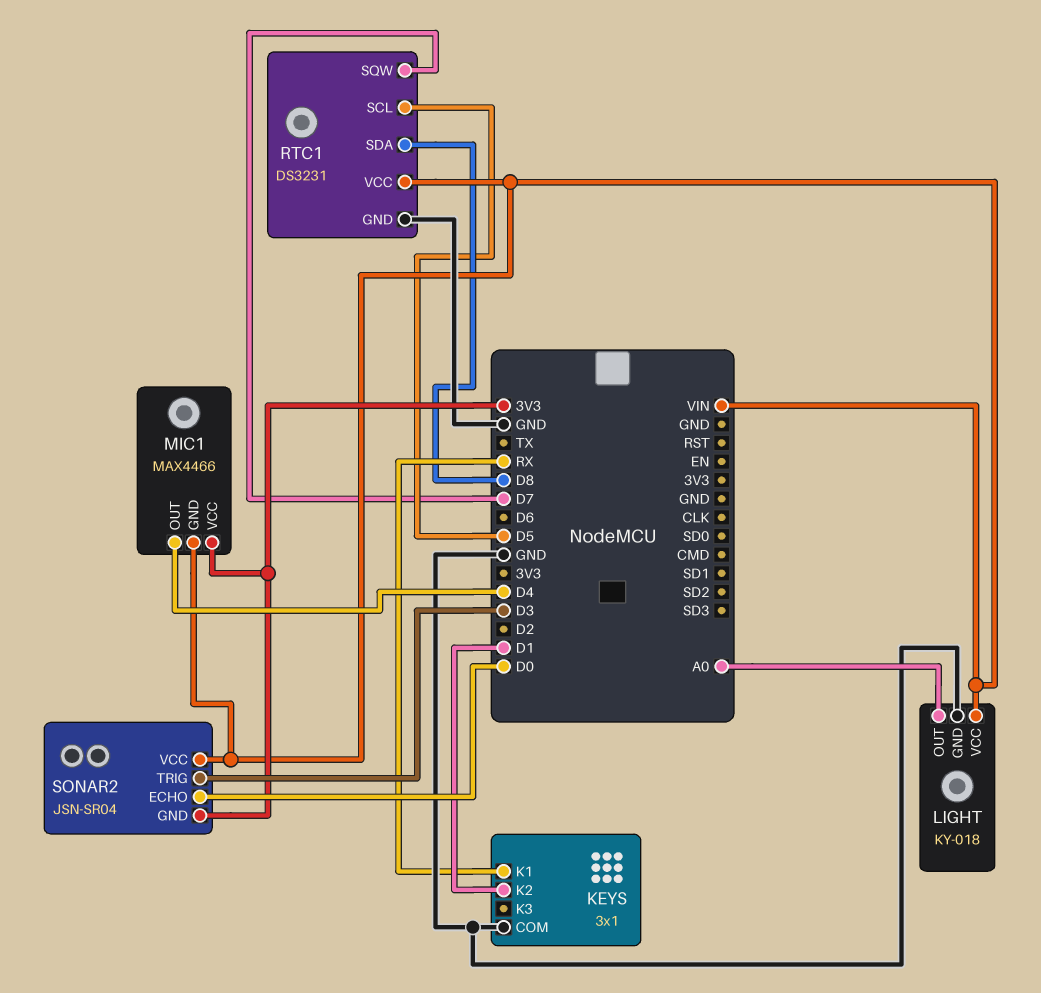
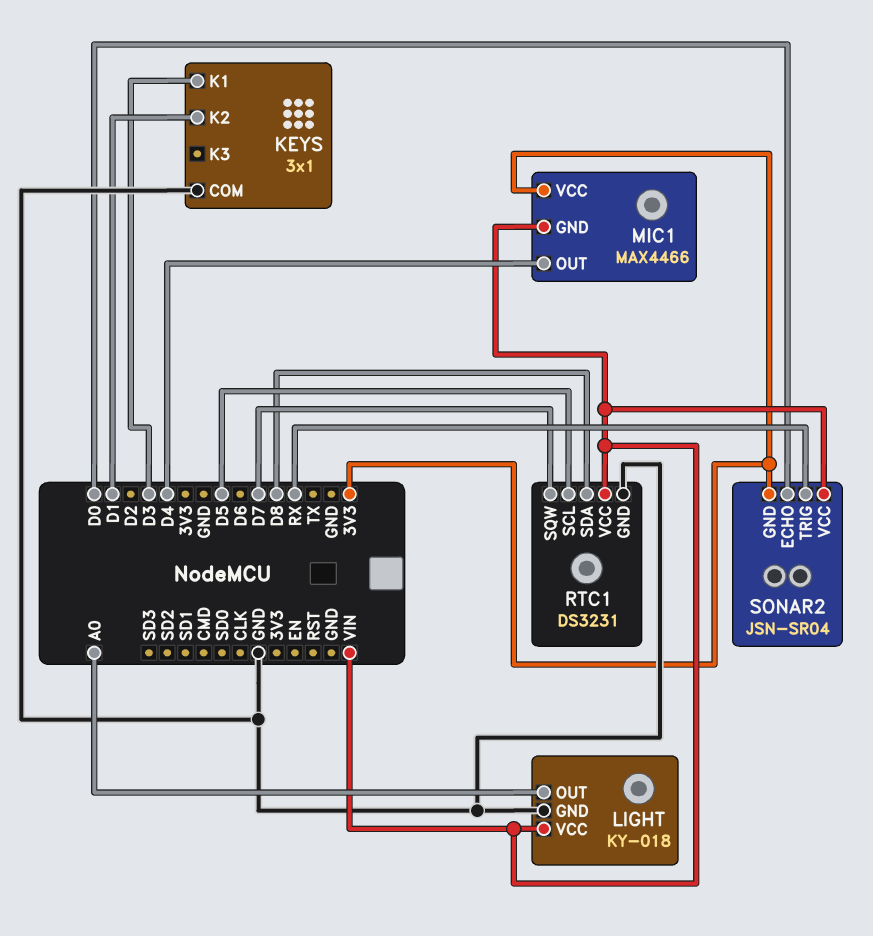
KEYS pin K1: RX -> D3
SONAR2 pin TRIG: D3 -> RX

